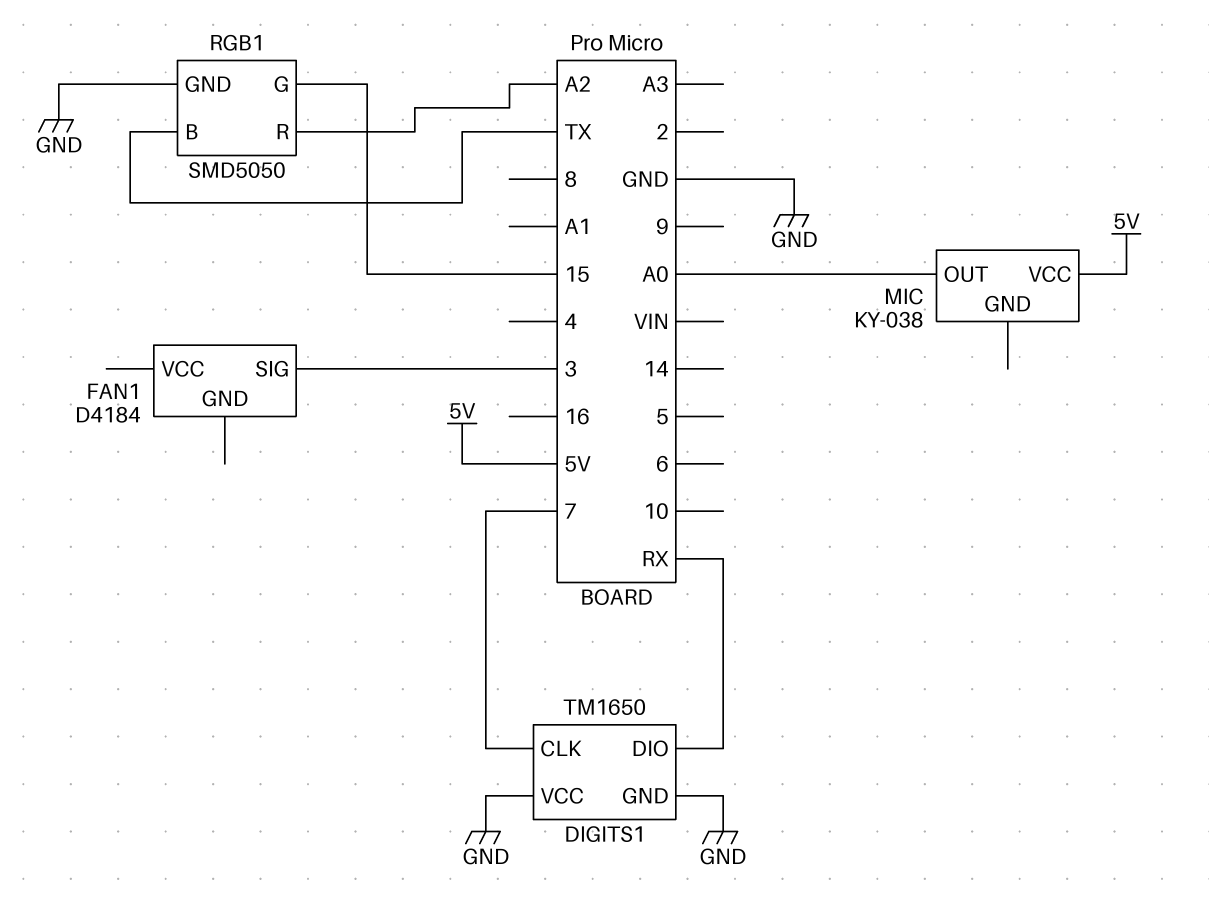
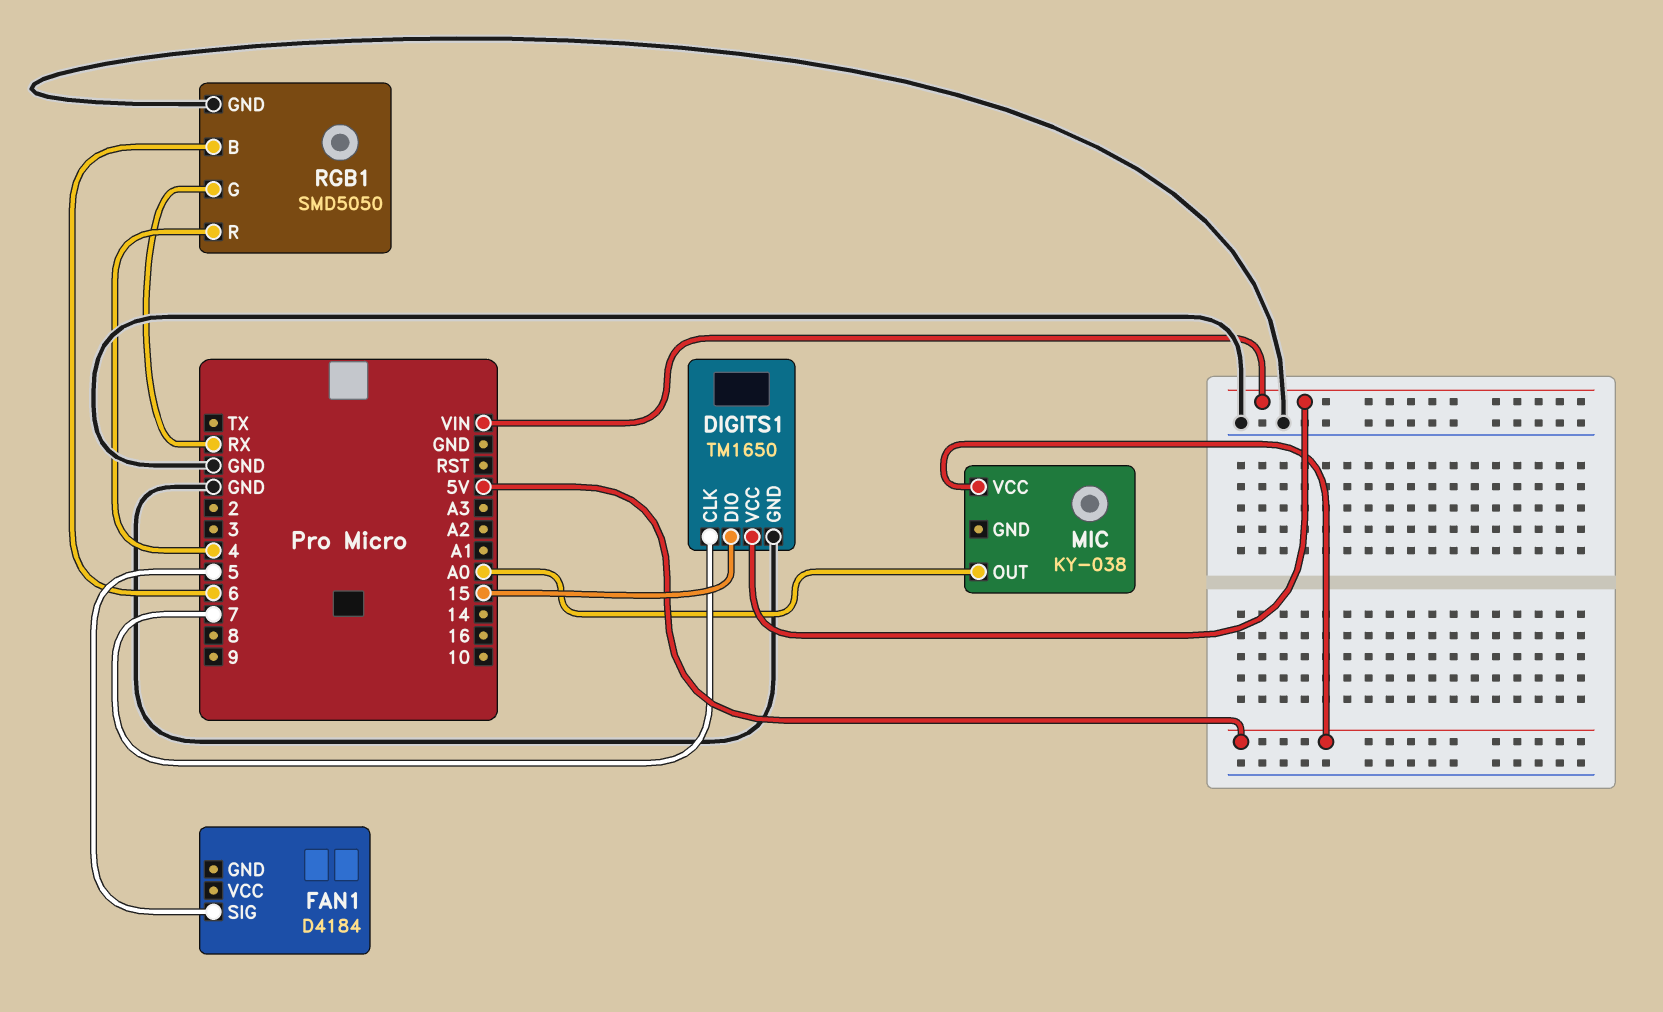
DIGITS1 pin DIO: RX -> 15
DIGITS1 pin VCC: GND -> VIN
FAN1 pin SIG: 3 -> 5
RGB1 pin B: TX -> 6
RGB1 pin G: 15 -> RX
RGB1 pin R: A2 -> 4

